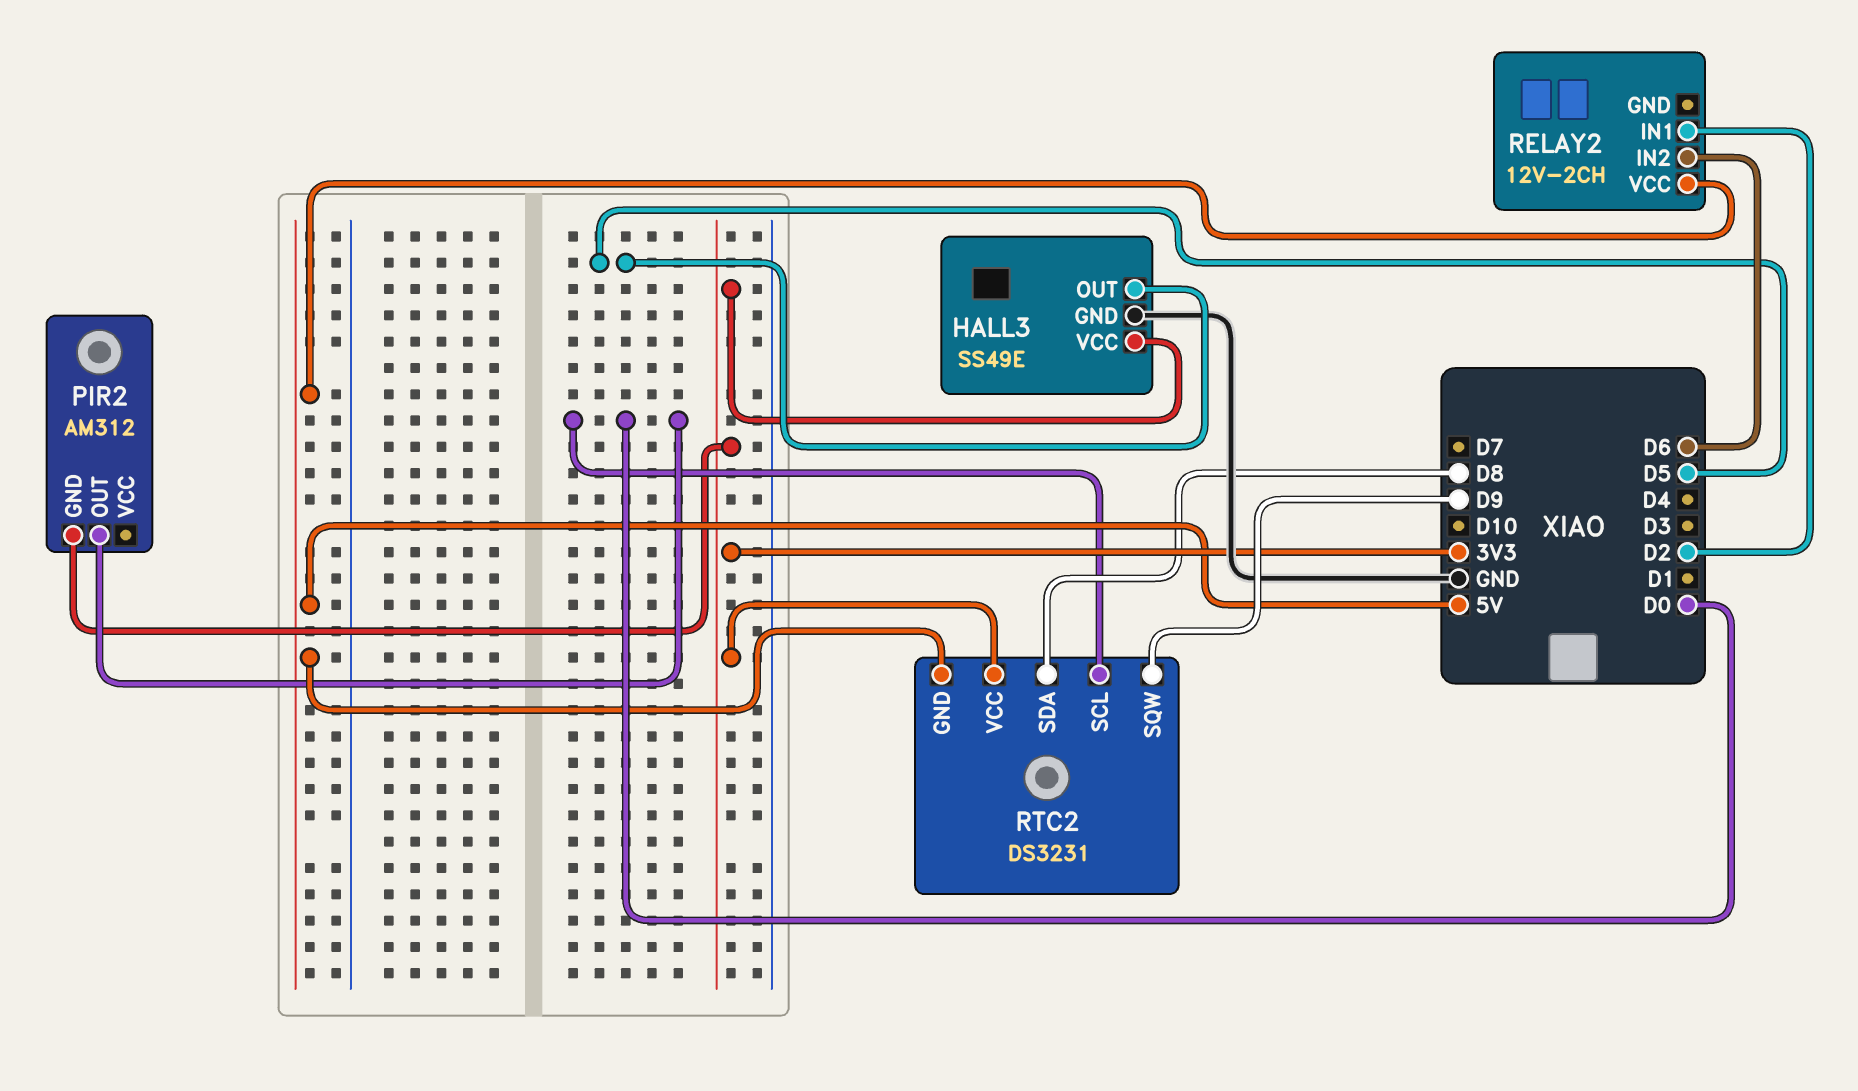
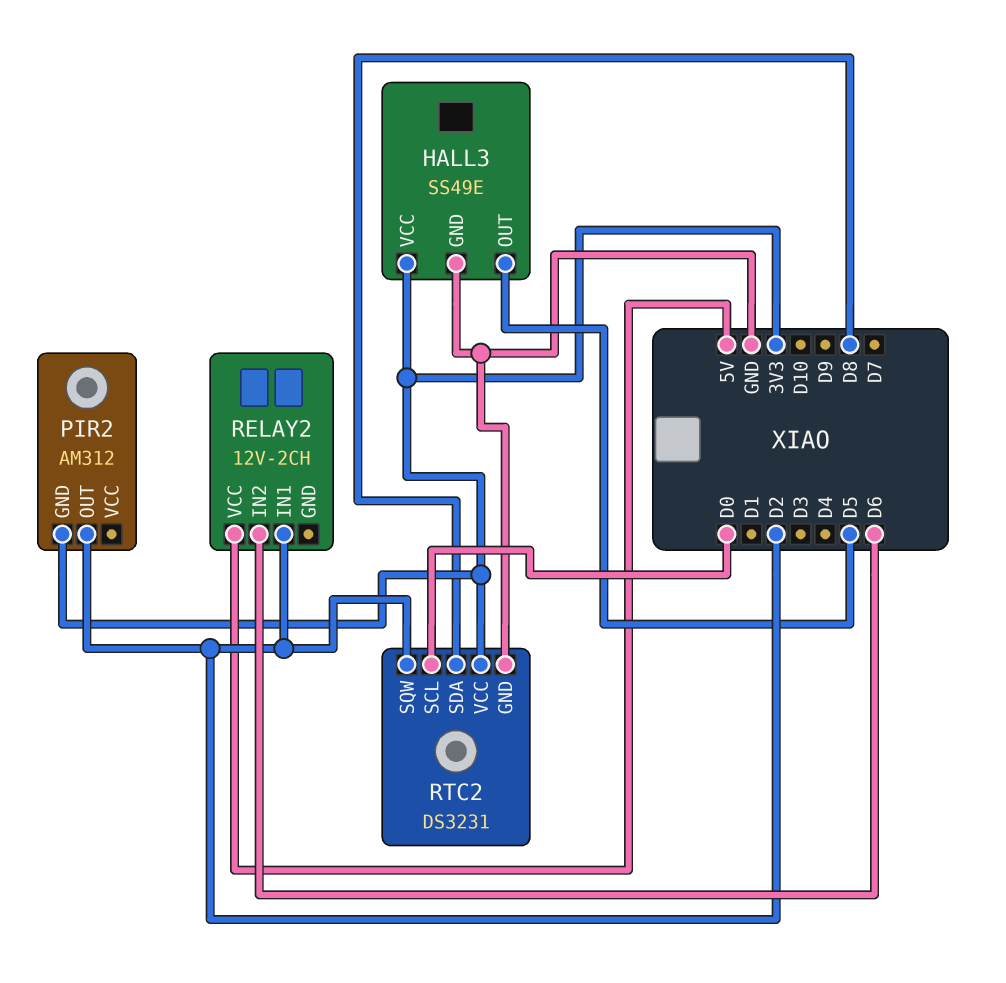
PIR2 pin OUT: D0 -> D2
RTC2 pin GND: 5V -> GND
RTC2 pin SQW: D9 -> D2

